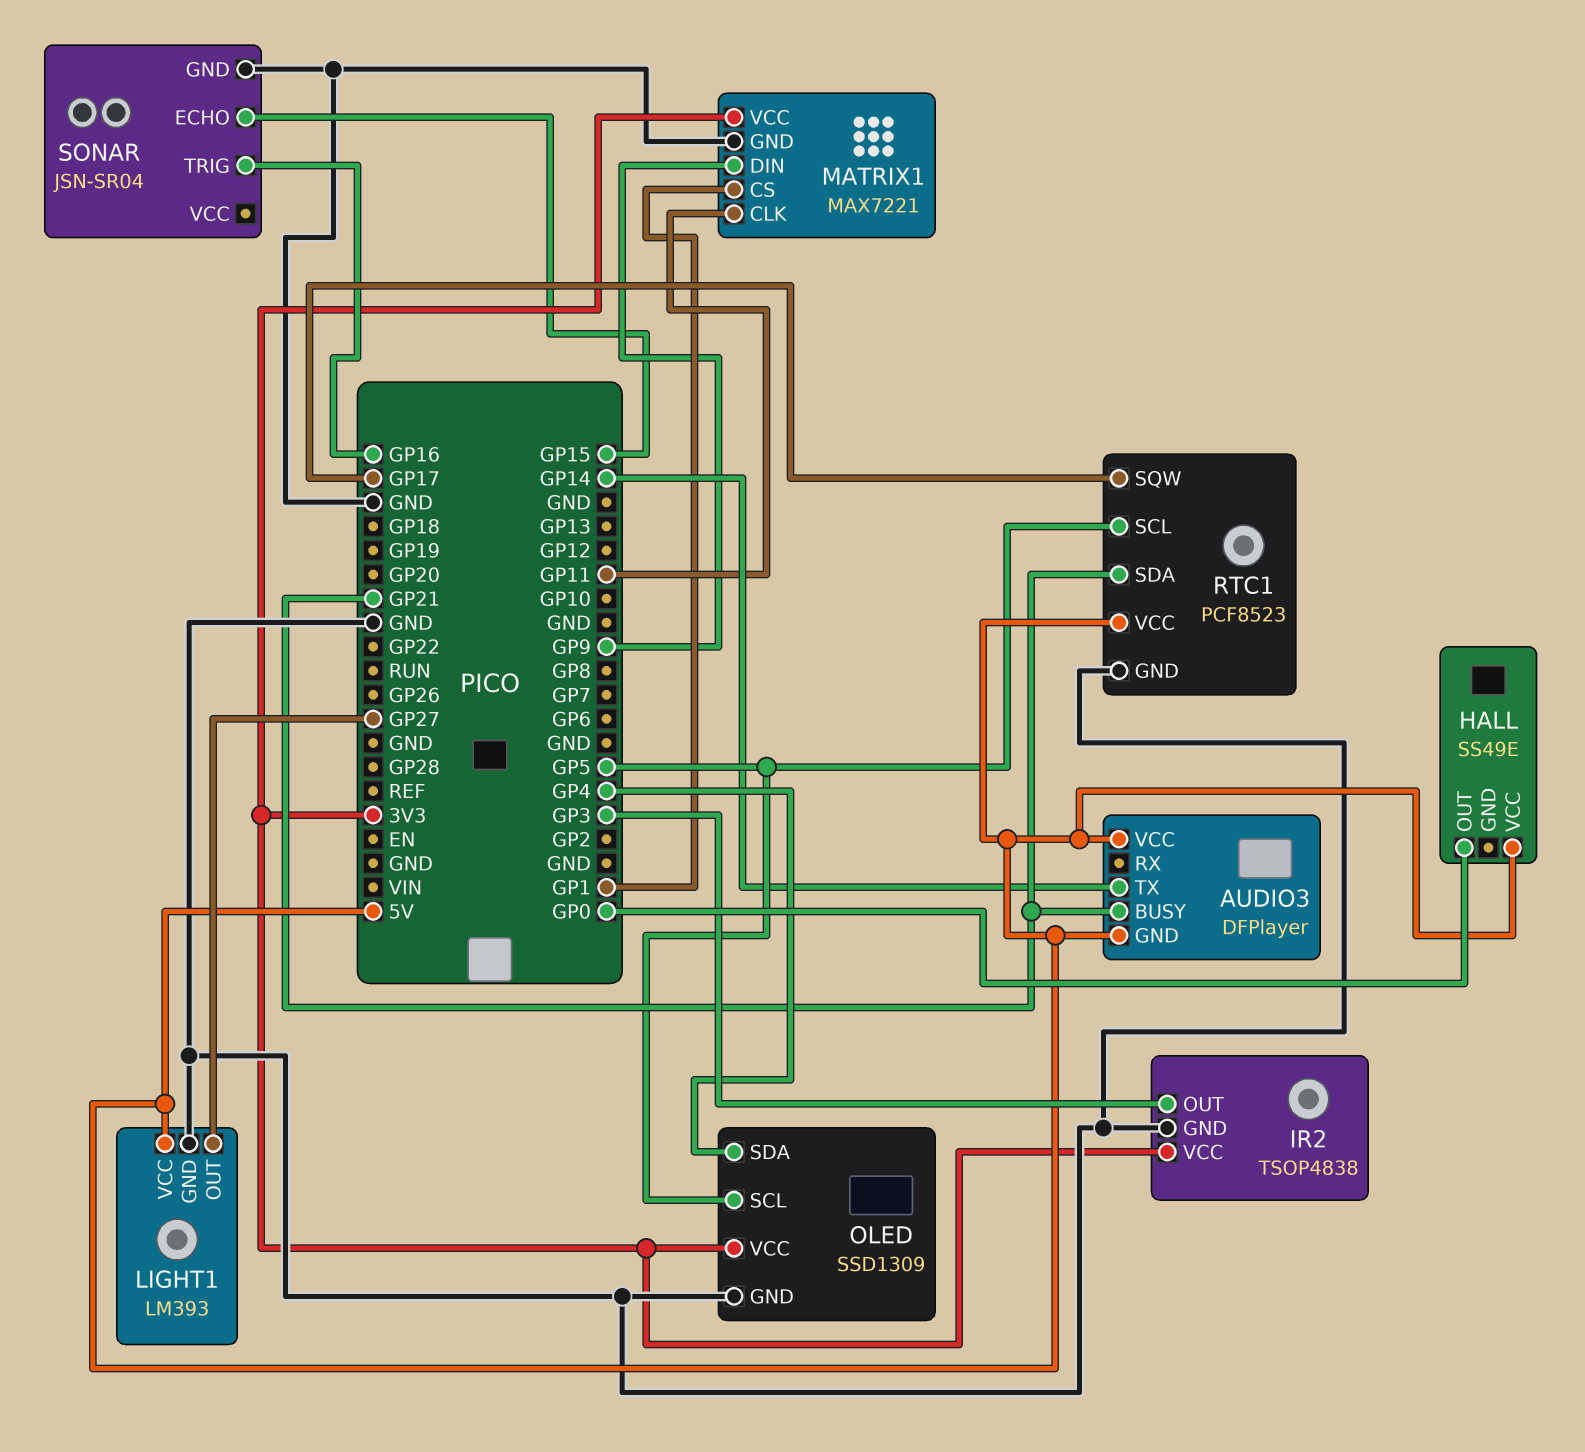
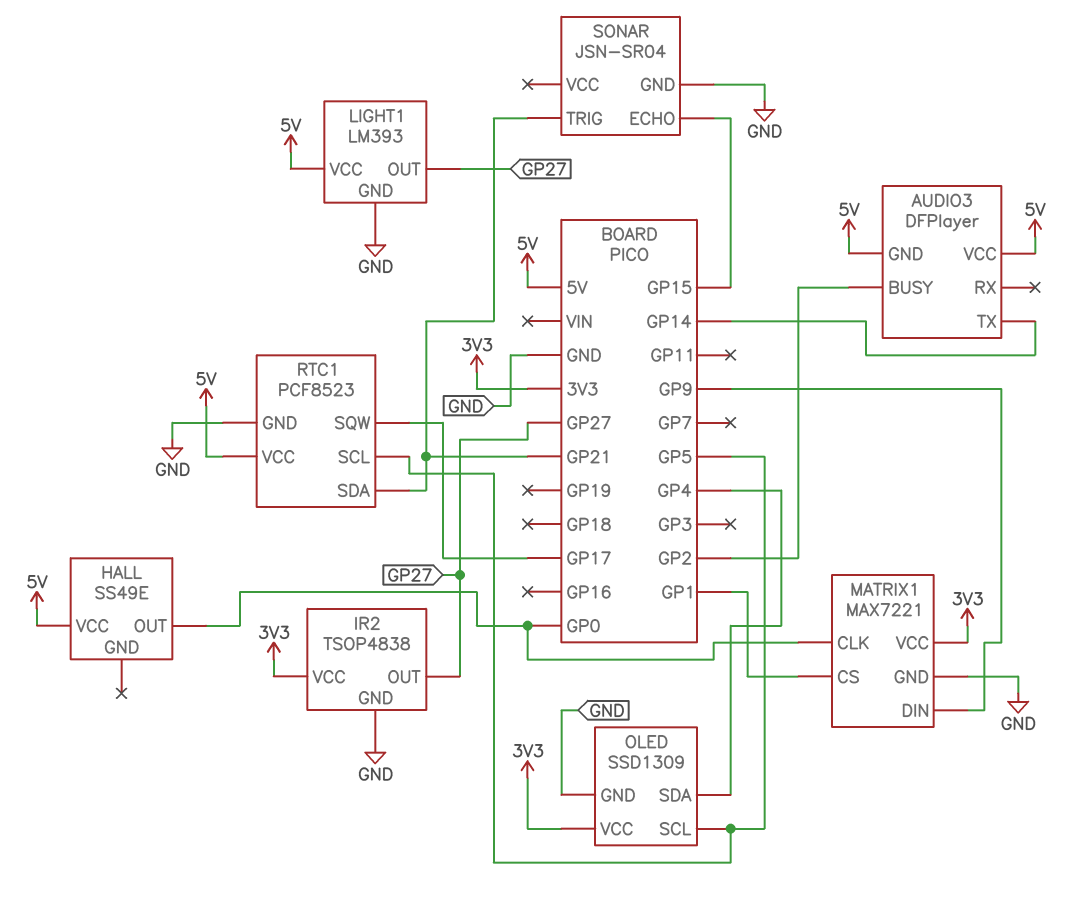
AUDIO3 pin BUSY: GP21 -> GP2
IR2 pin OUT: GP3 -> GP27
MATRIX1 pin CLK: GP11 -> GP0
SONAR pin TRIG: GP16 -> GP21

